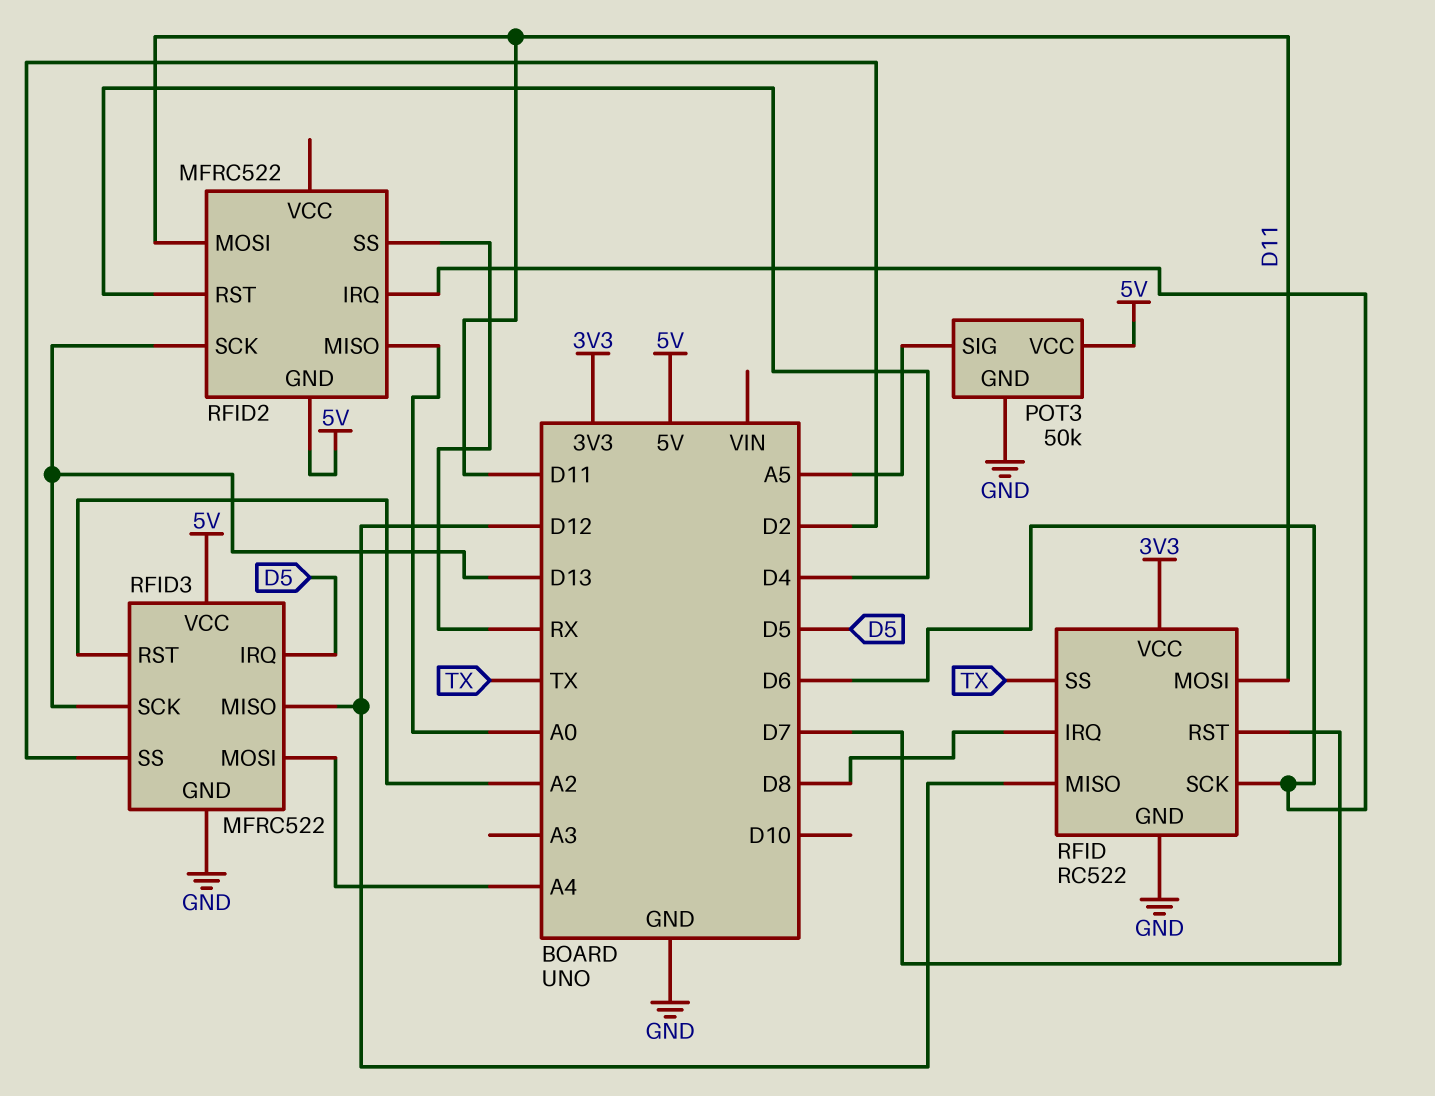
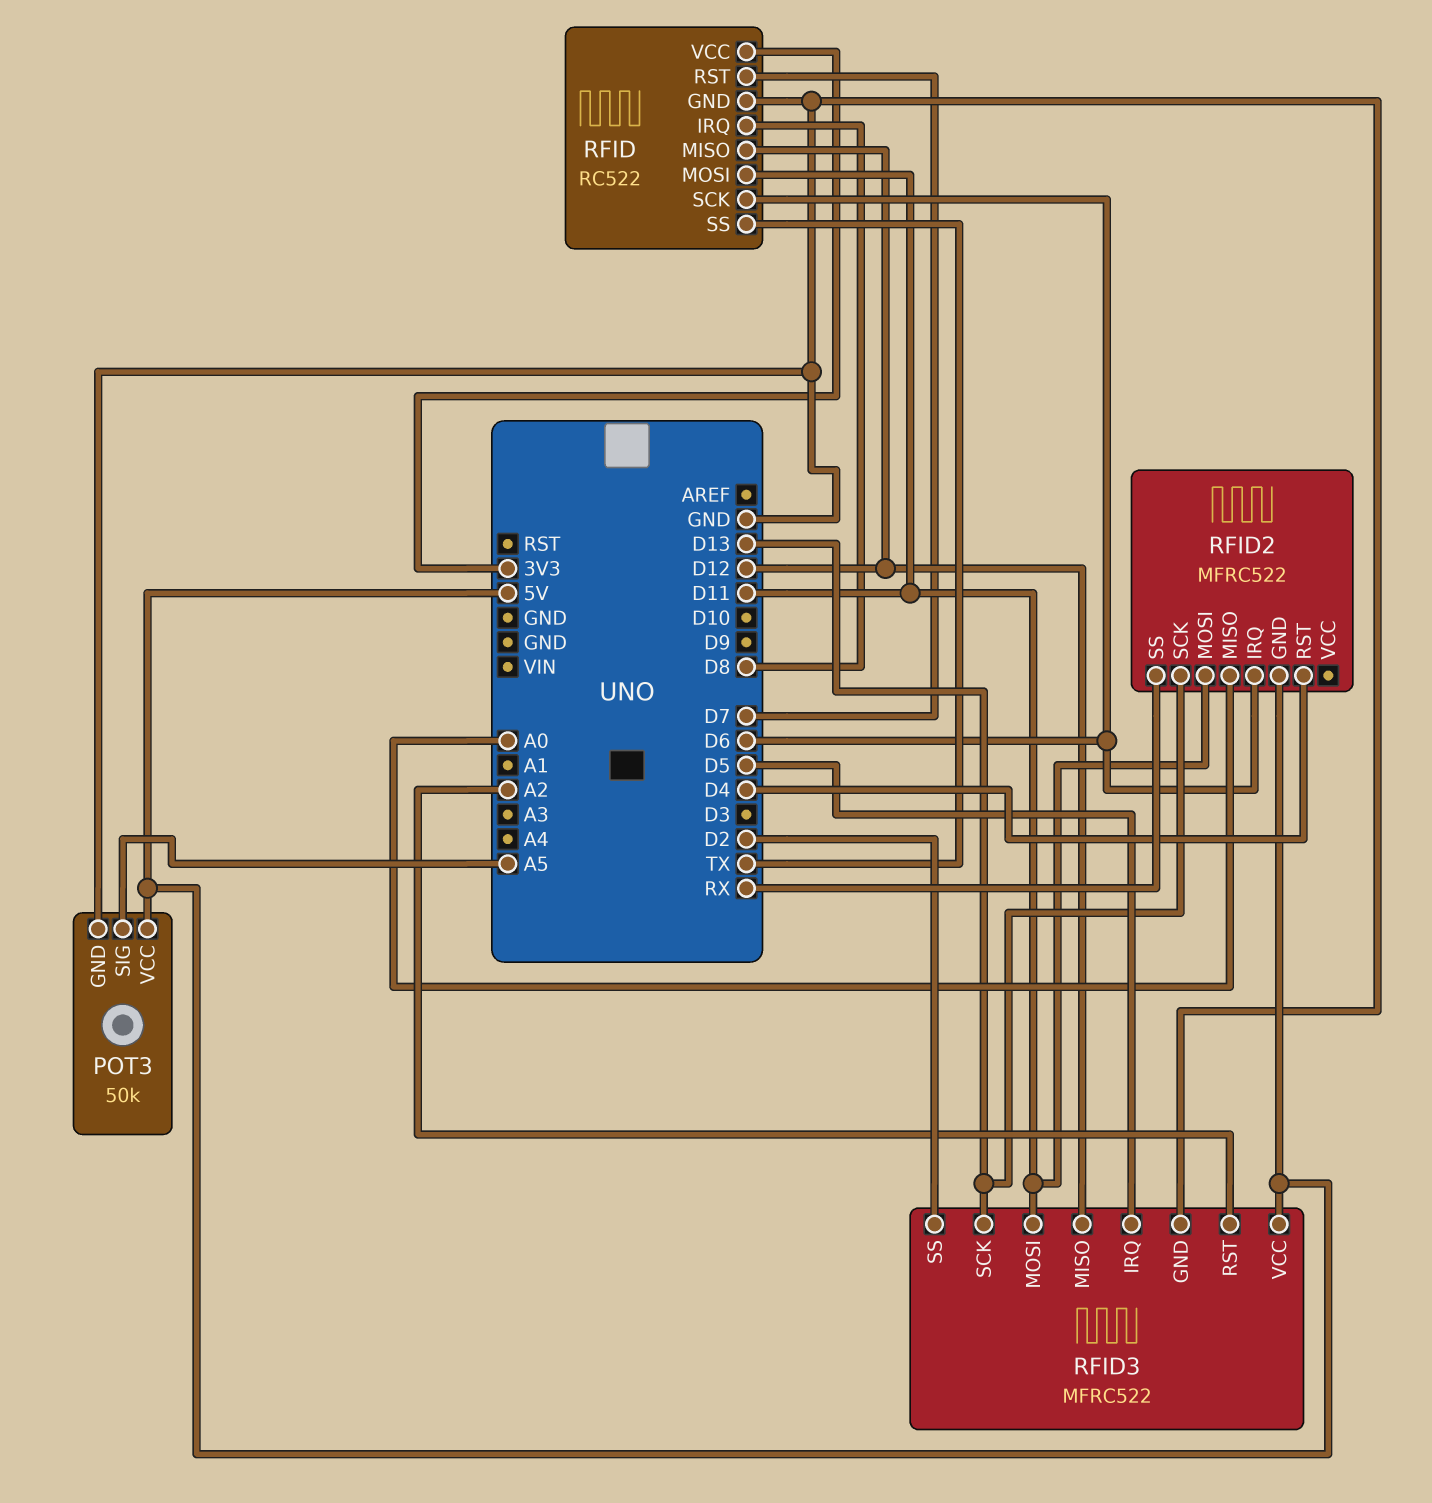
RFID3 pin MOSI: A4 -> D11

